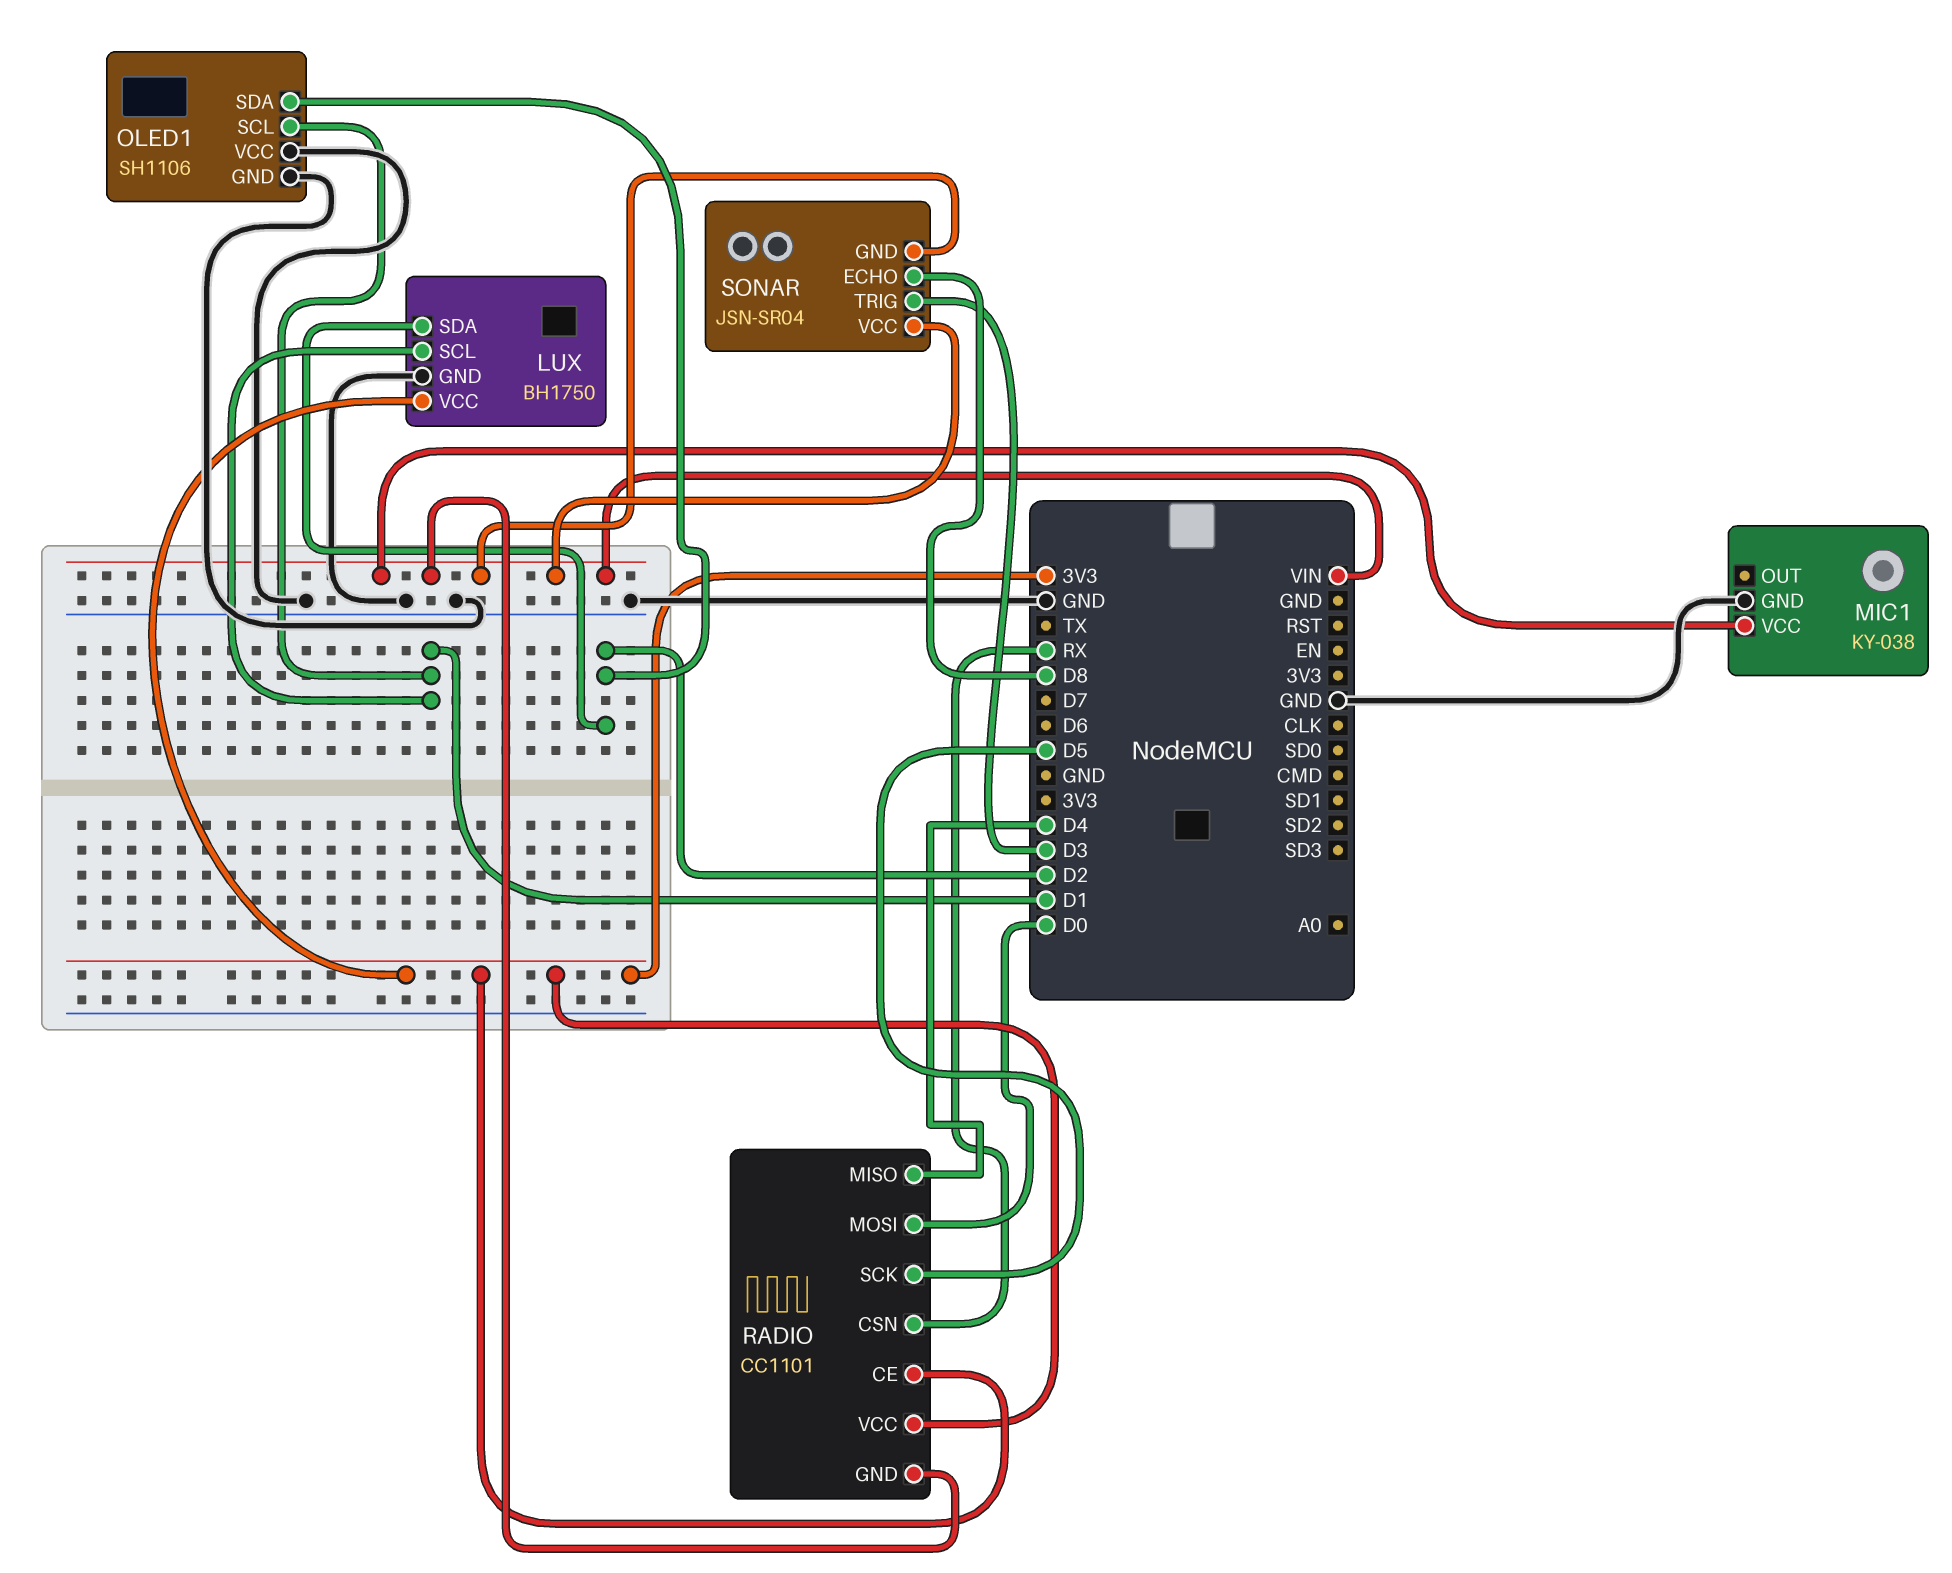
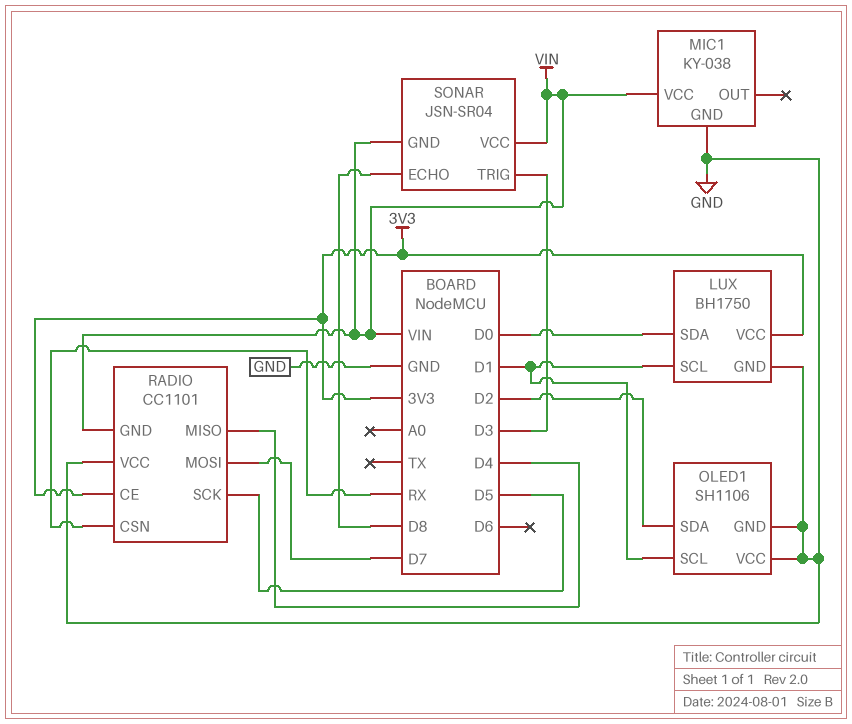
LUX pin SDA: D2 -> D0
RADIO pin MOSI: D0 -> D7
RADIO pin VCC: 3V3 -> GND

